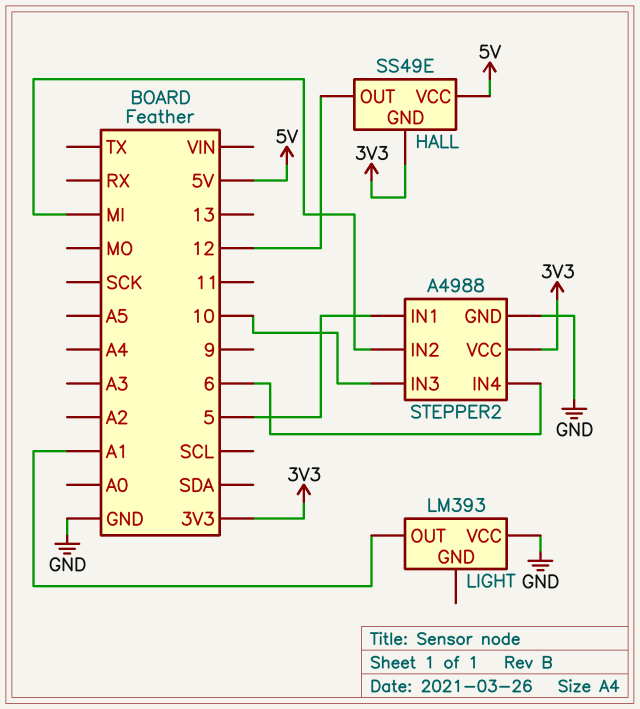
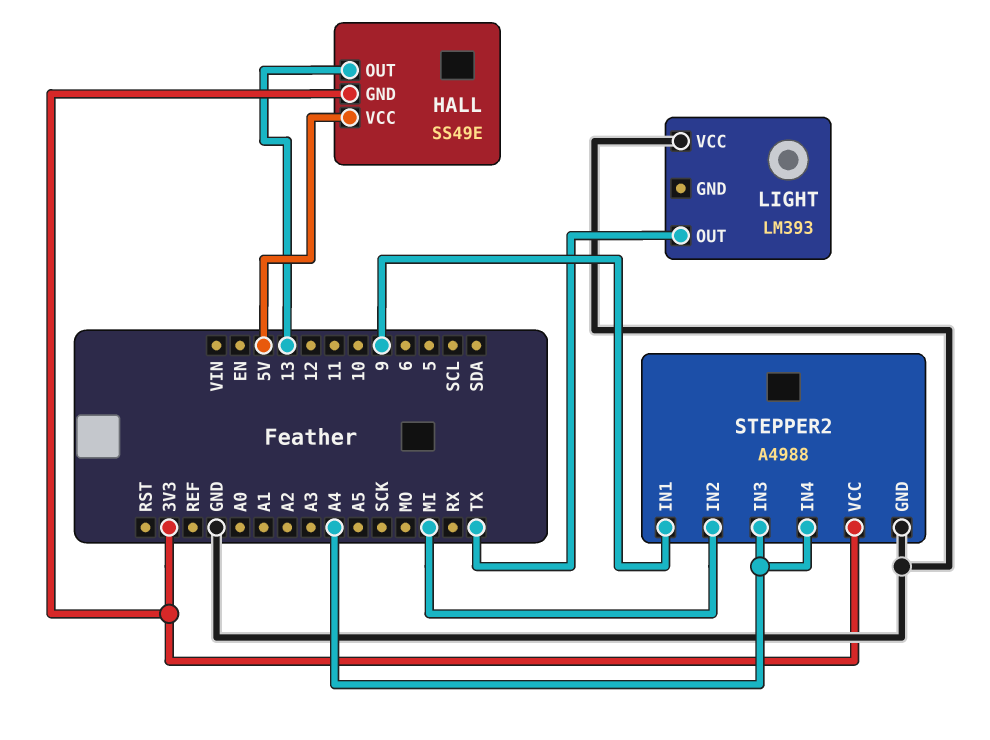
HALL pin OUT: 12 -> 13
LIGHT pin OUT: A1 -> TX
STEPPER2 pin IN1: 5 -> 9
STEPPER2 pin IN3: 10 -> A4
STEPPER2 pin IN4: 6 -> A4

